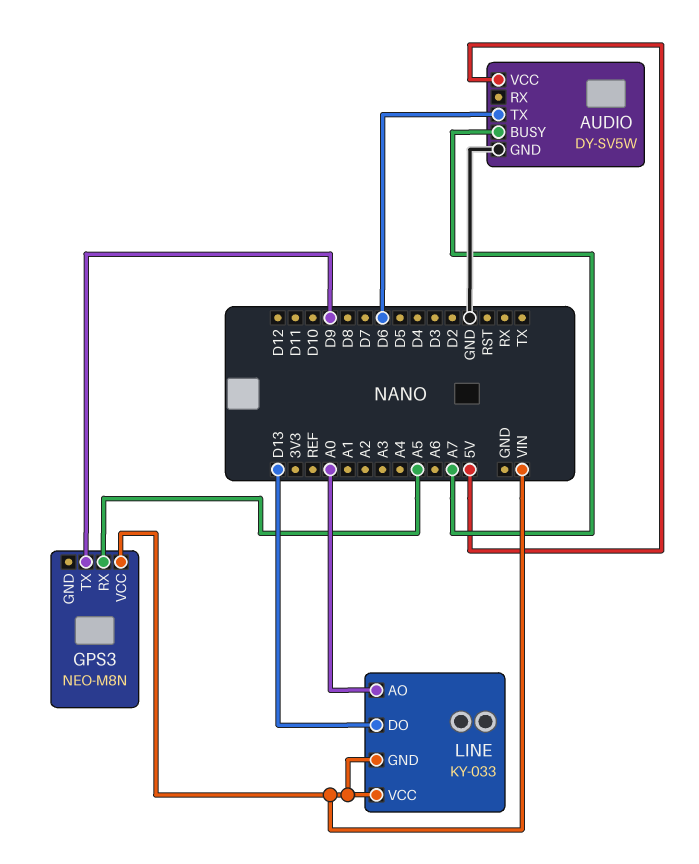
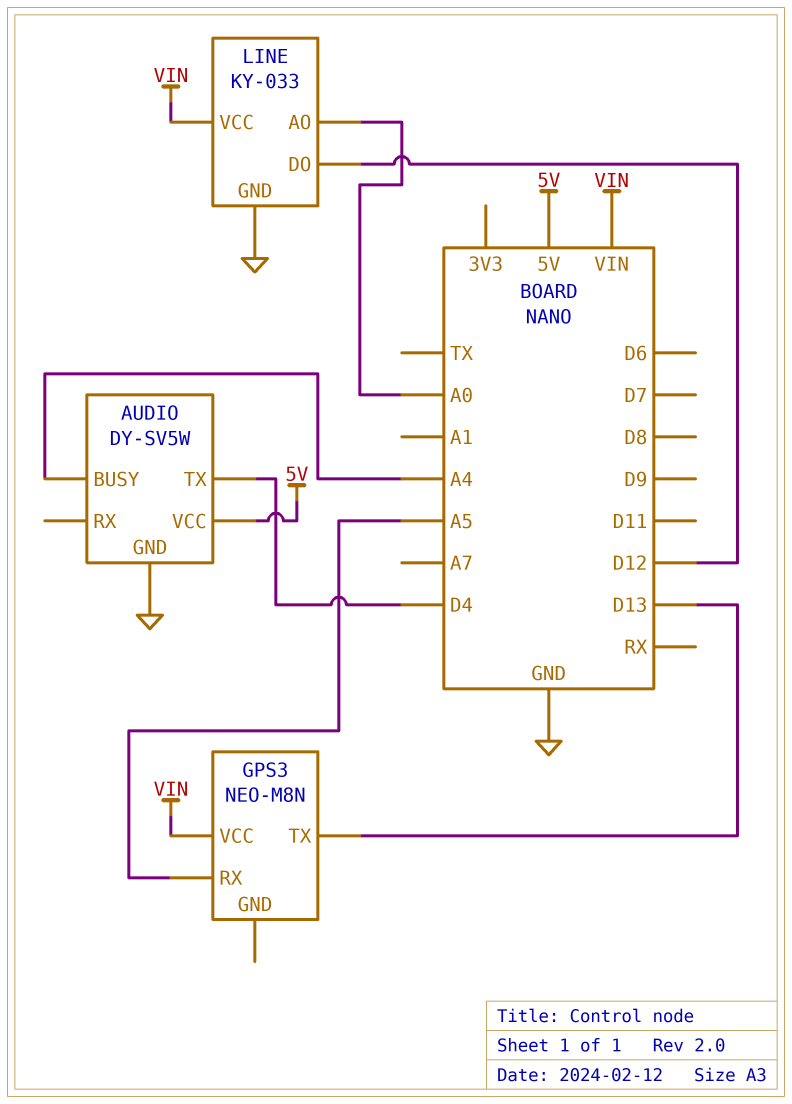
AUDIO pin BUSY: A7 -> A4
AUDIO pin TX: D6 -> D4
GPS3 pin TX: D9 -> D13
LINE pin DO: D13 -> D12
LINE pin GND: VIN -> GND

